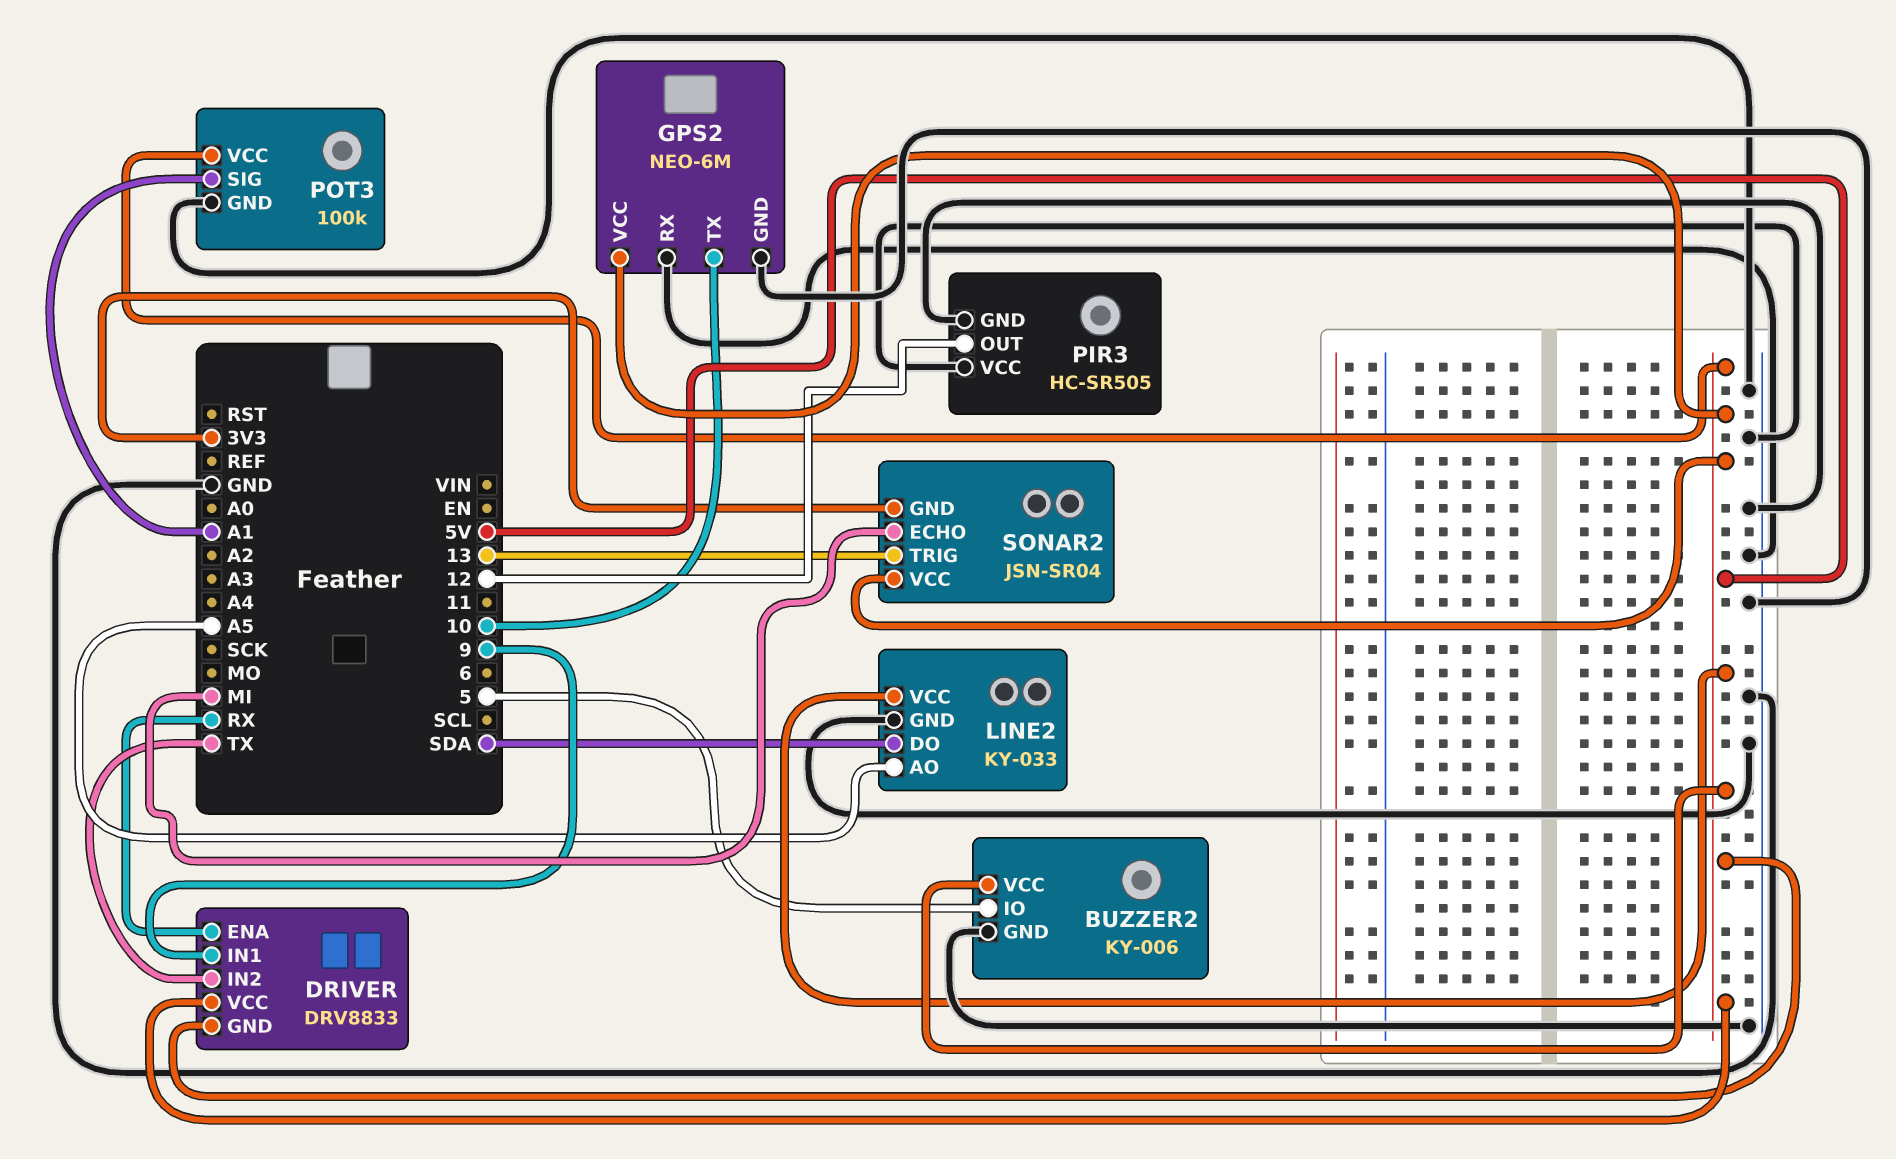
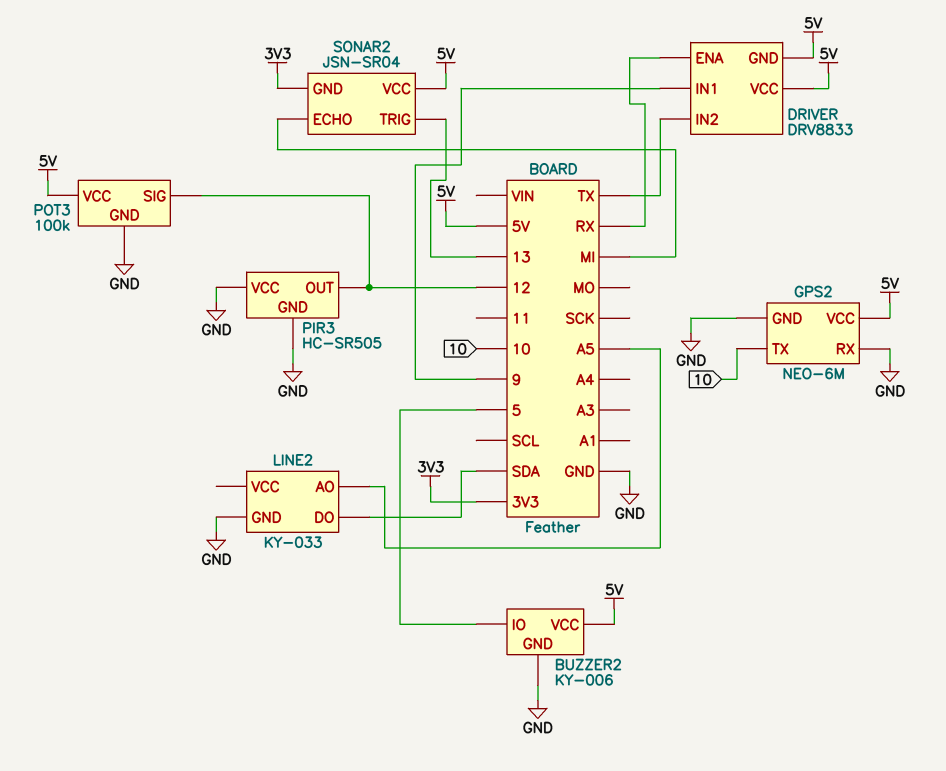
LINE2 pin VCC: 5V -> none
POT3 pin SIG: A1 -> 12

